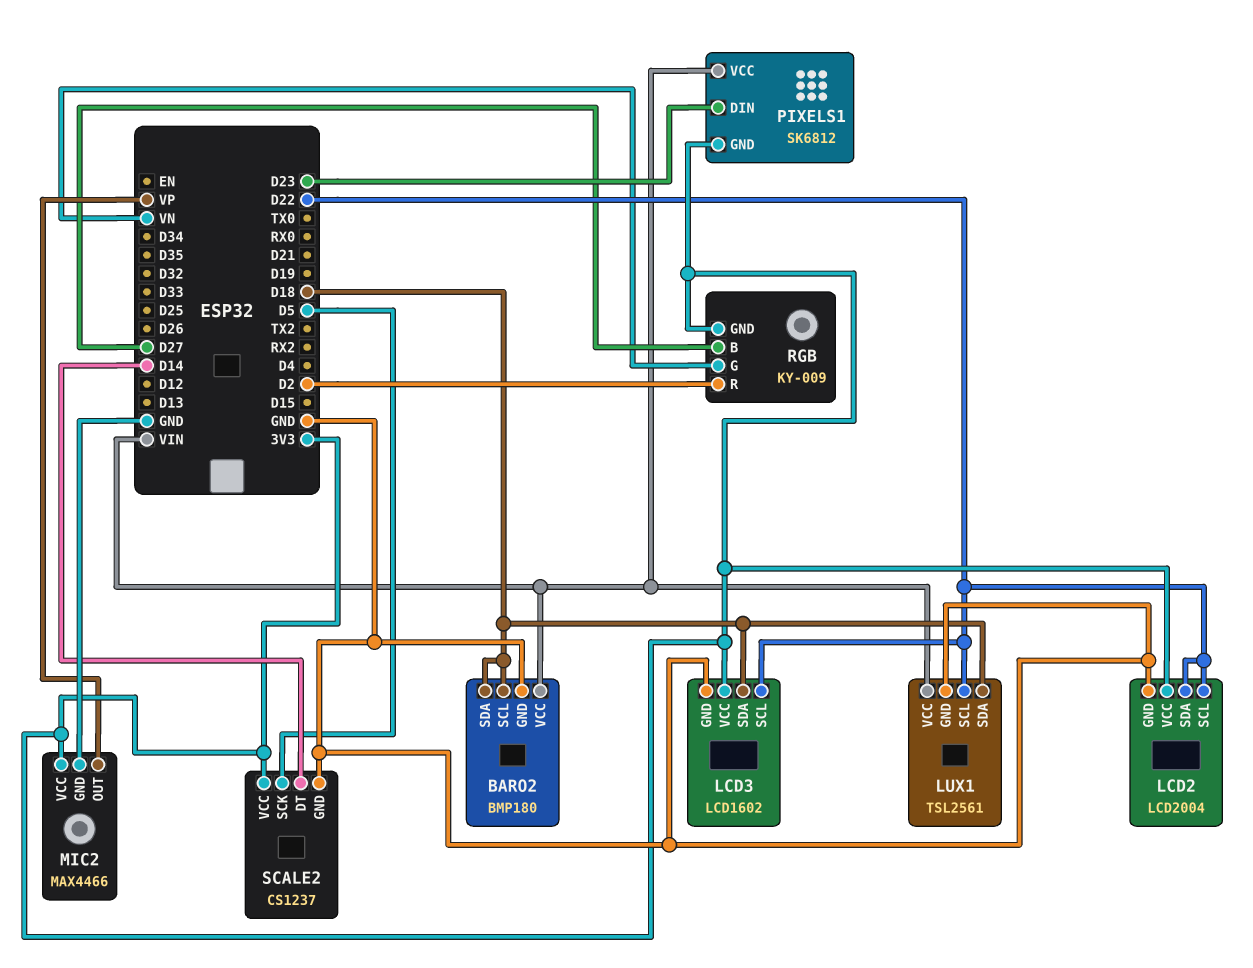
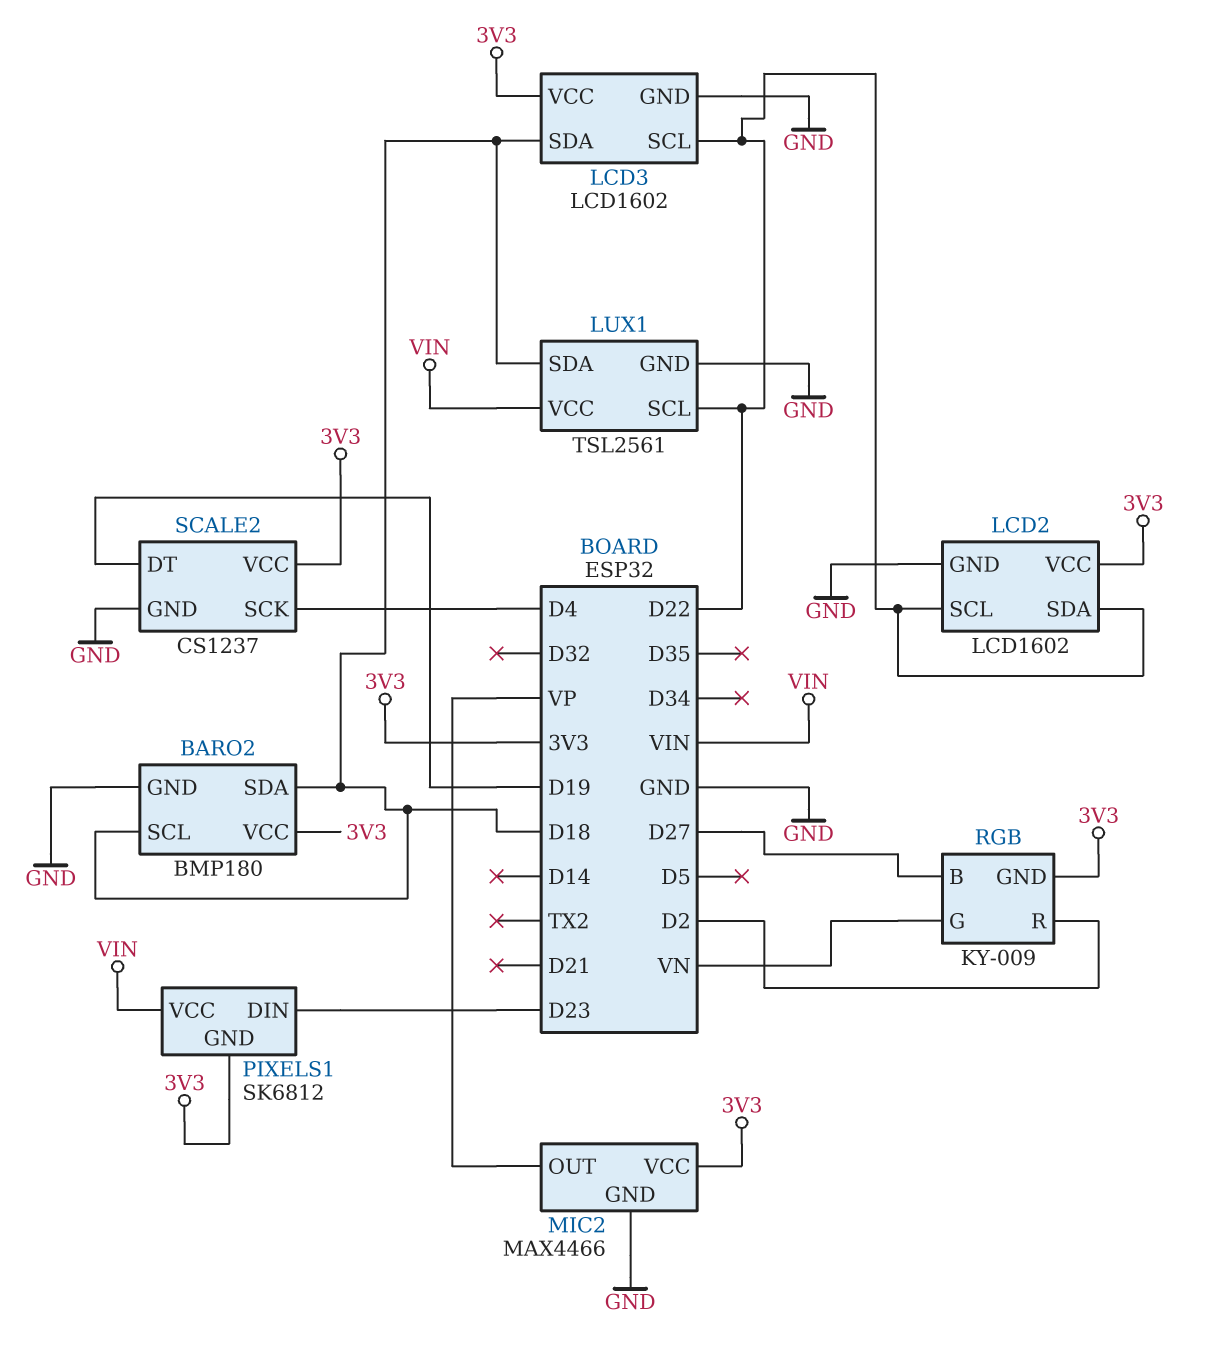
BARO2 pin VCC: VIN -> 3V3
LCD2: LCD2004 -> LCD1602
SCALE2 pin DT: D14 -> D19
SCALE2 pin SCK: D5 -> D4

